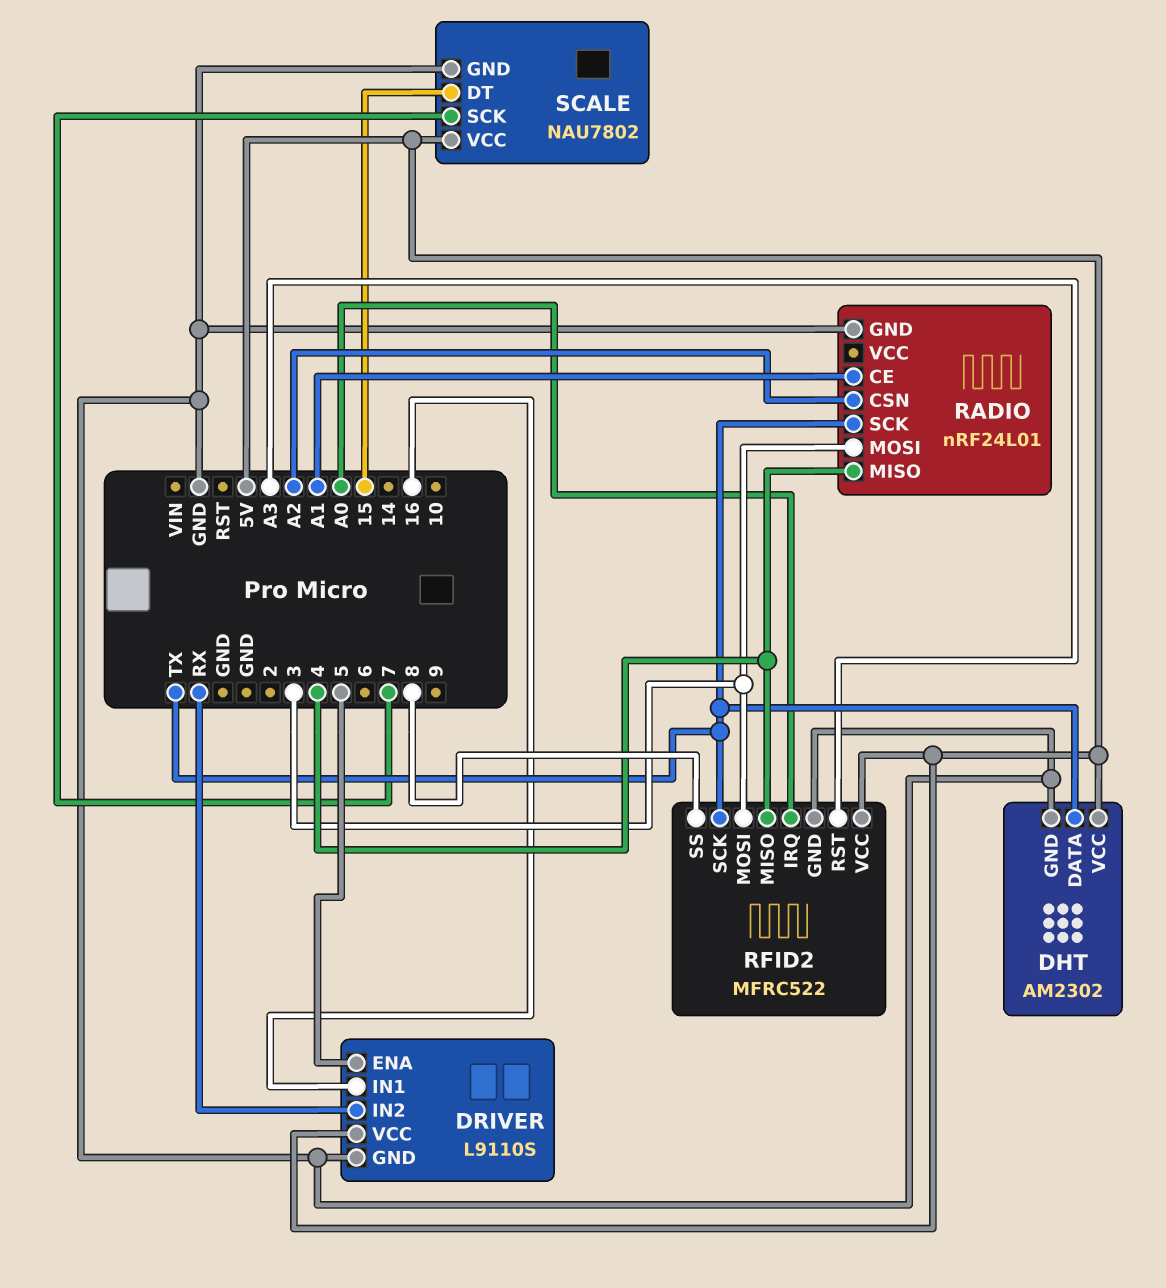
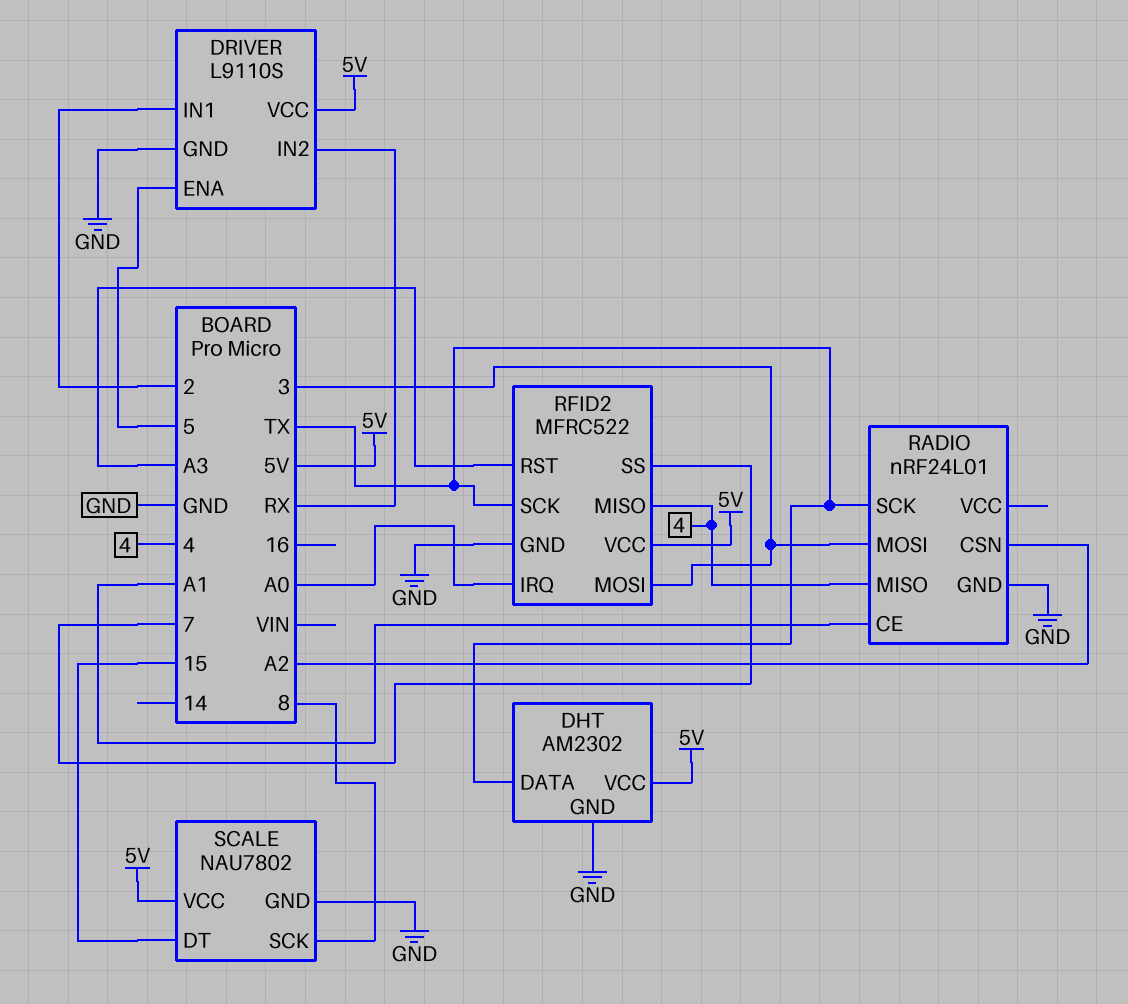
DRIVER pin IN1: 16 -> 2
RFID2 pin SS: 8 -> 7
SCALE pin SCK: 7 -> 8

